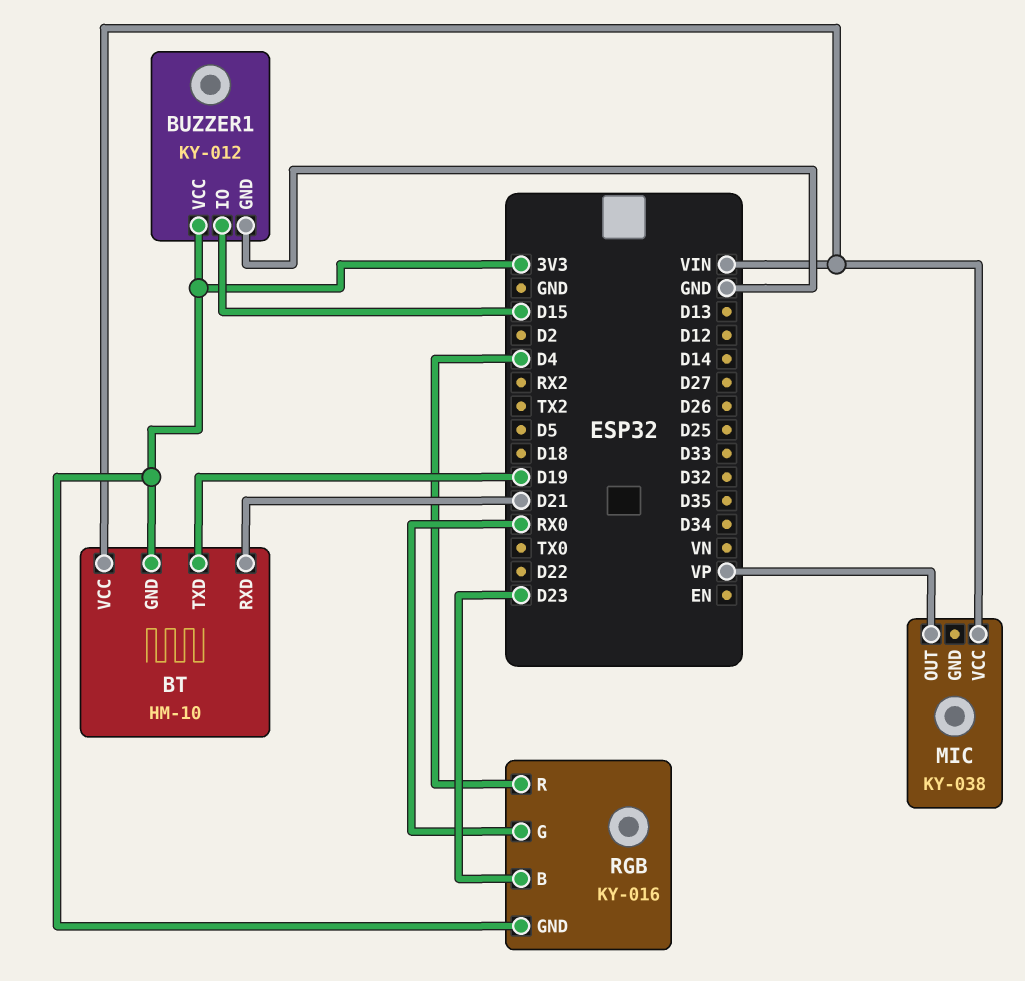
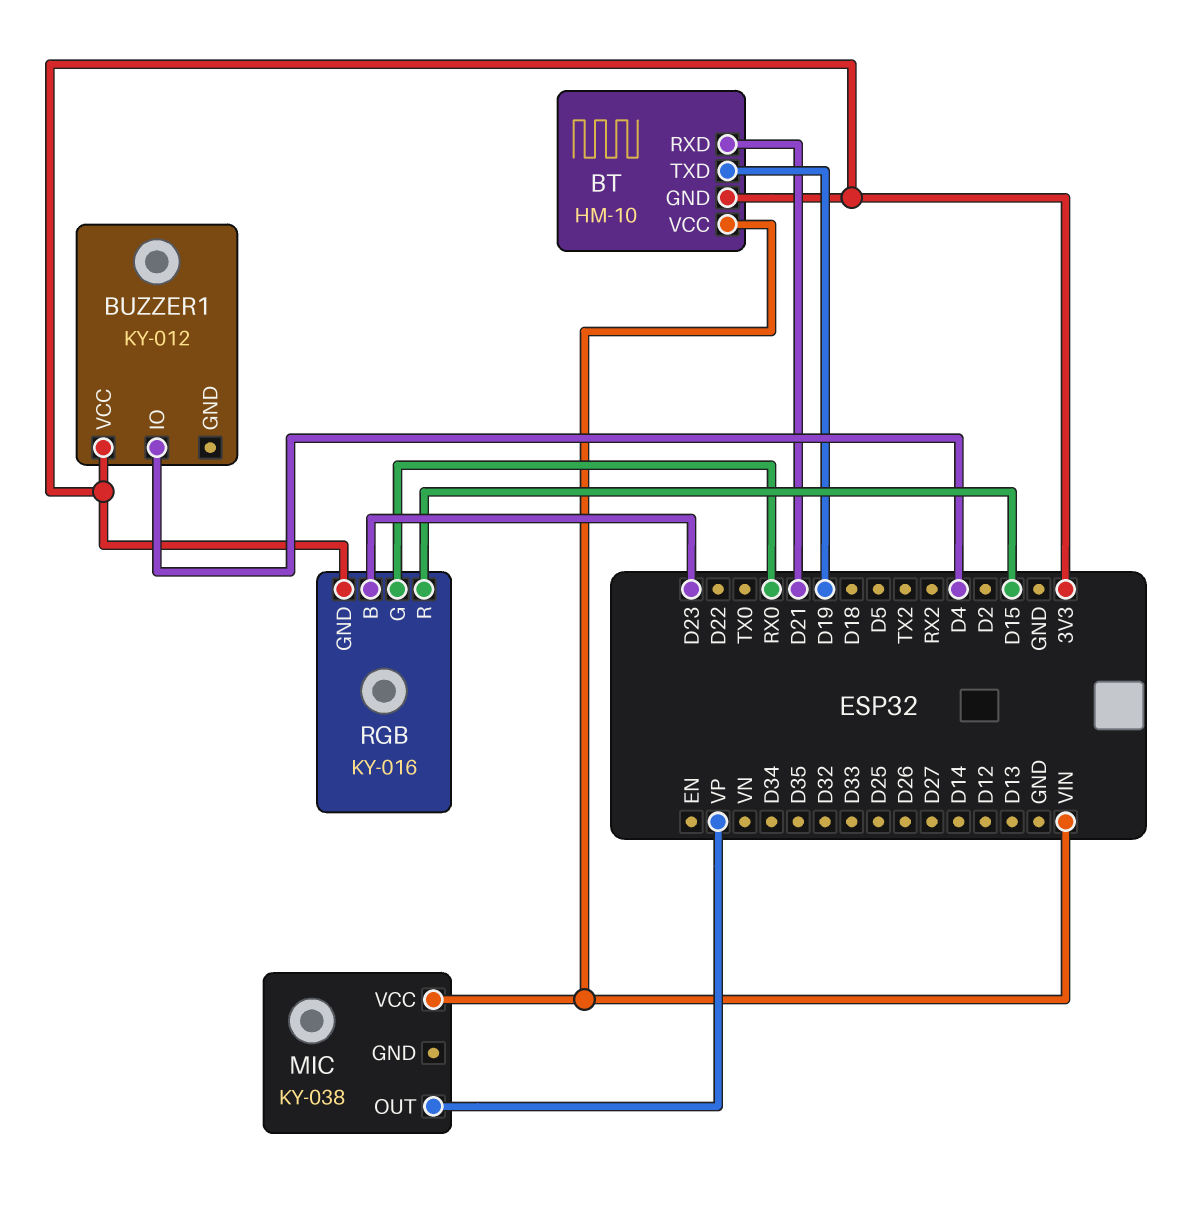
BUZZER1 pin GND: GND -> none
BUZZER1 pin IO: D15 -> D4
RGB pin R: D4 -> D15

